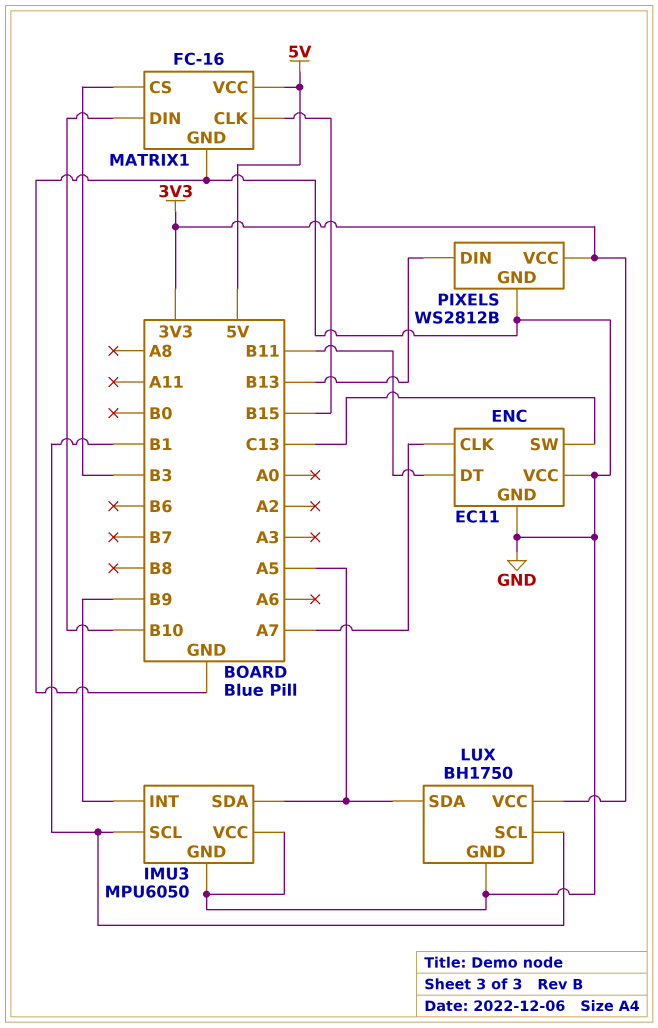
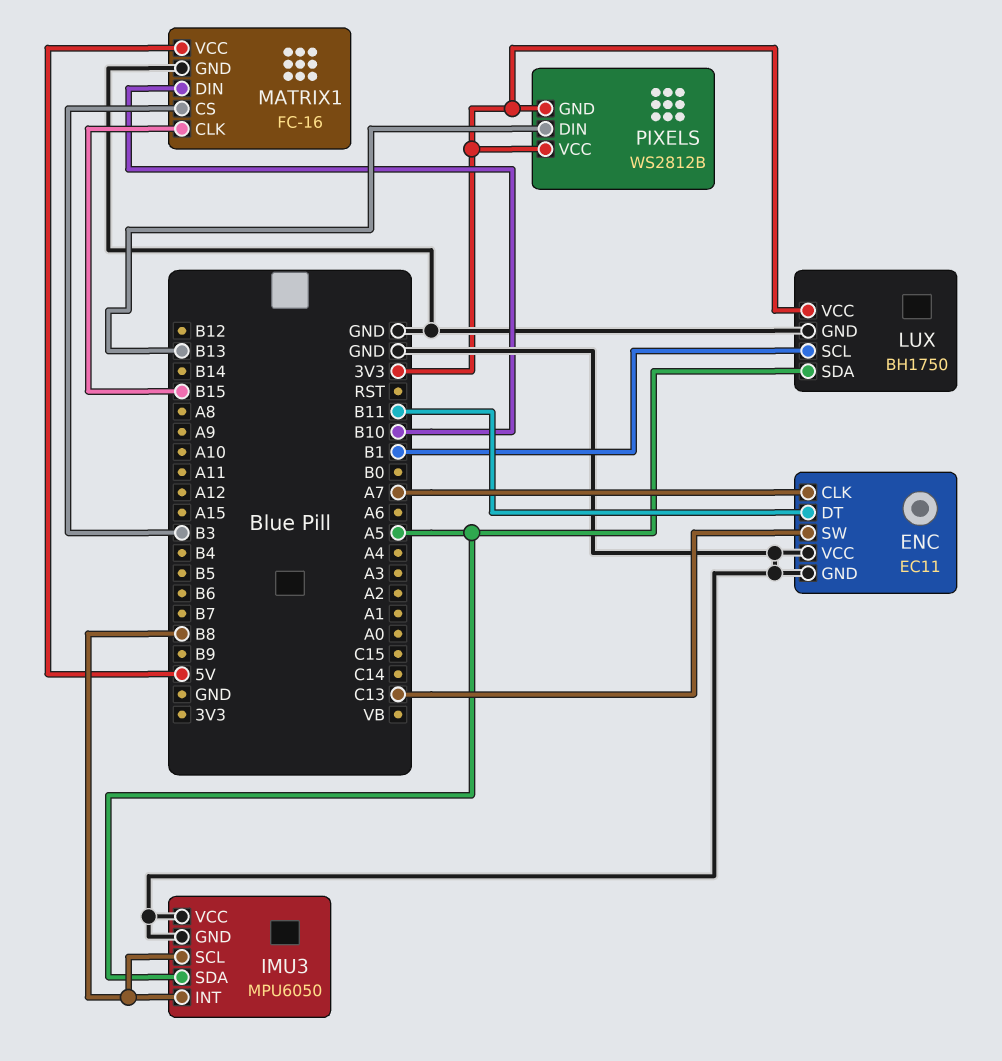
IMU3 pin INT: B9 -> B8
IMU3 pin SCL: B1 -> B8
PIXELS pin GND: GND -> 3V3

